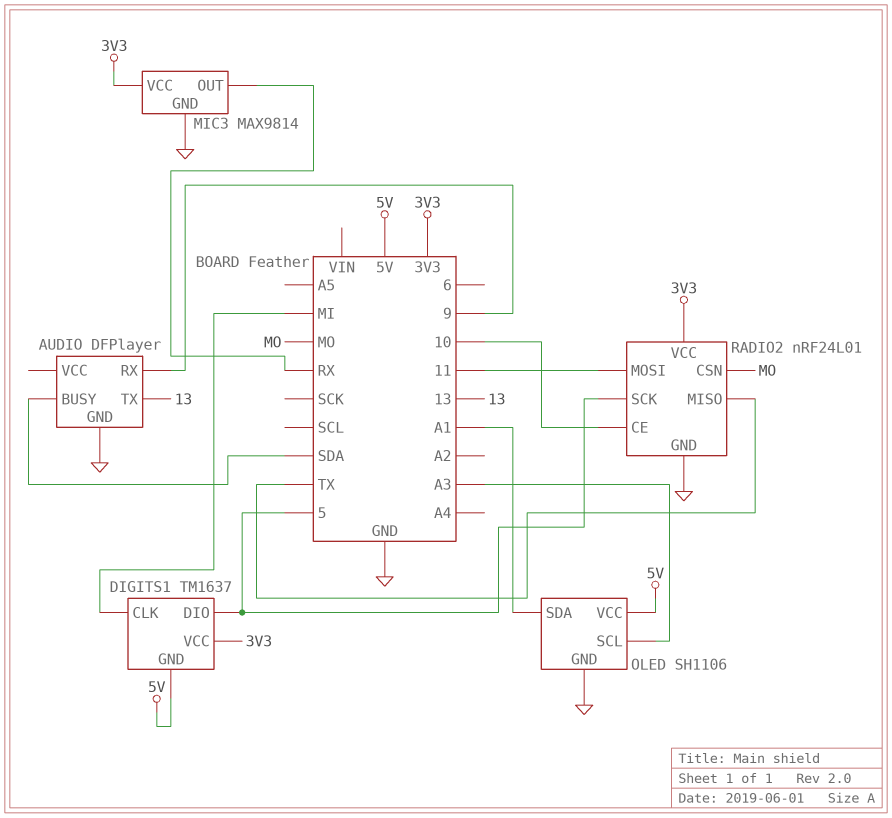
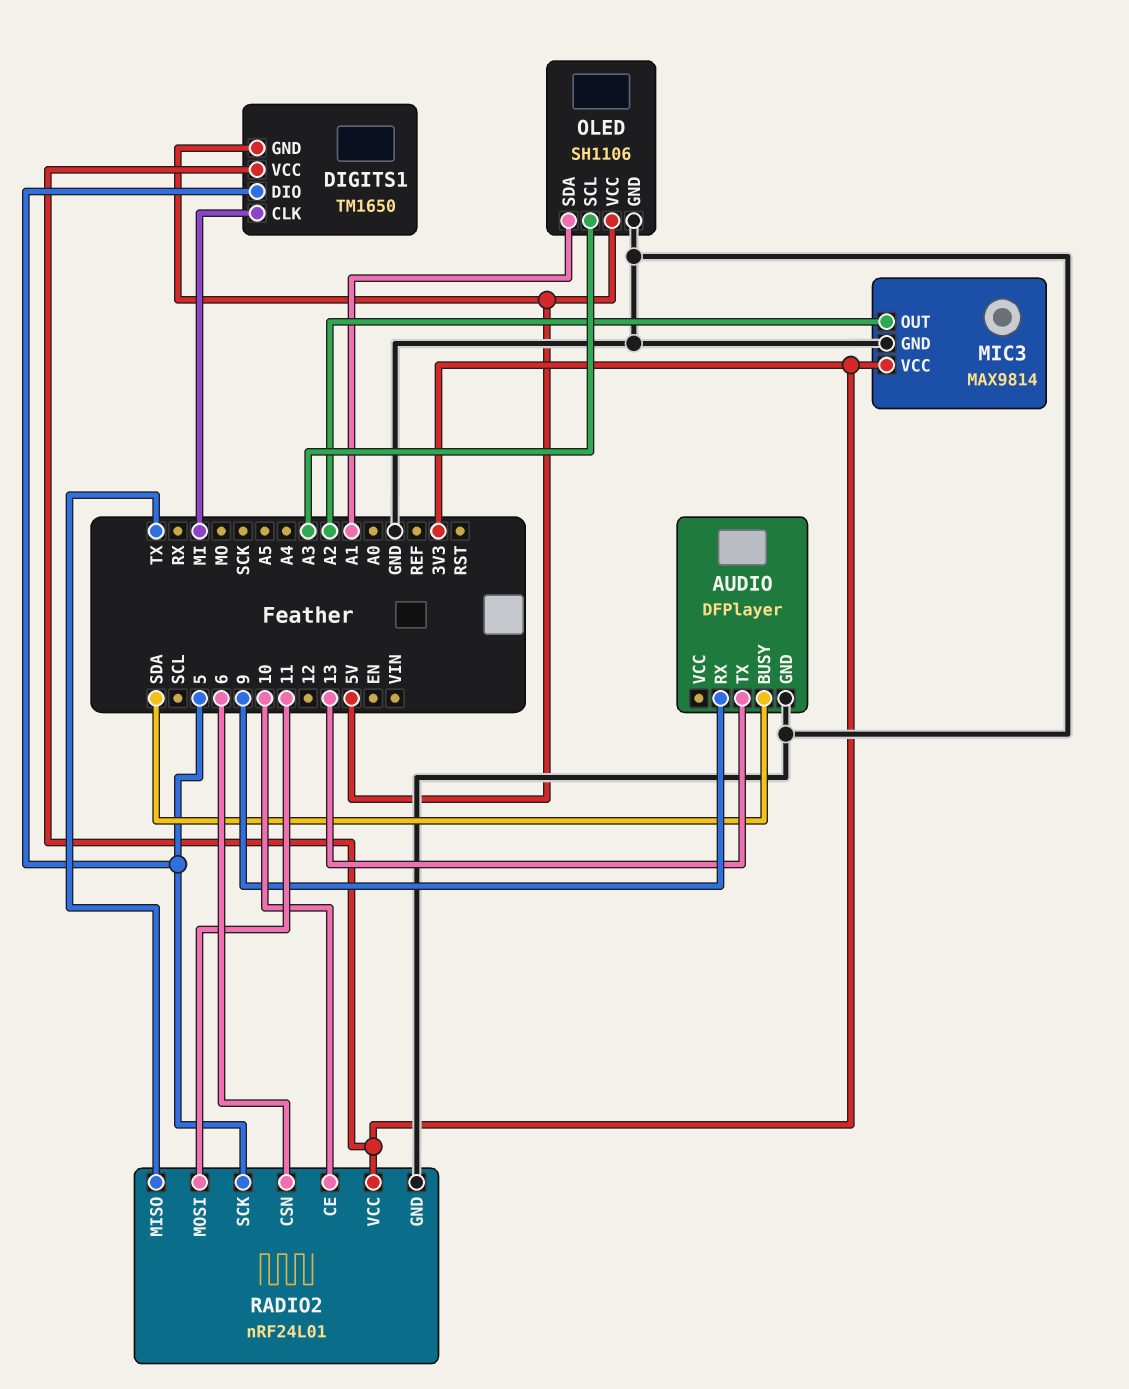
DIGITS1: TM1637 -> TM1650
MIC3 pin OUT: RX -> A2
RADIO2 pin CSN: MO -> 6

